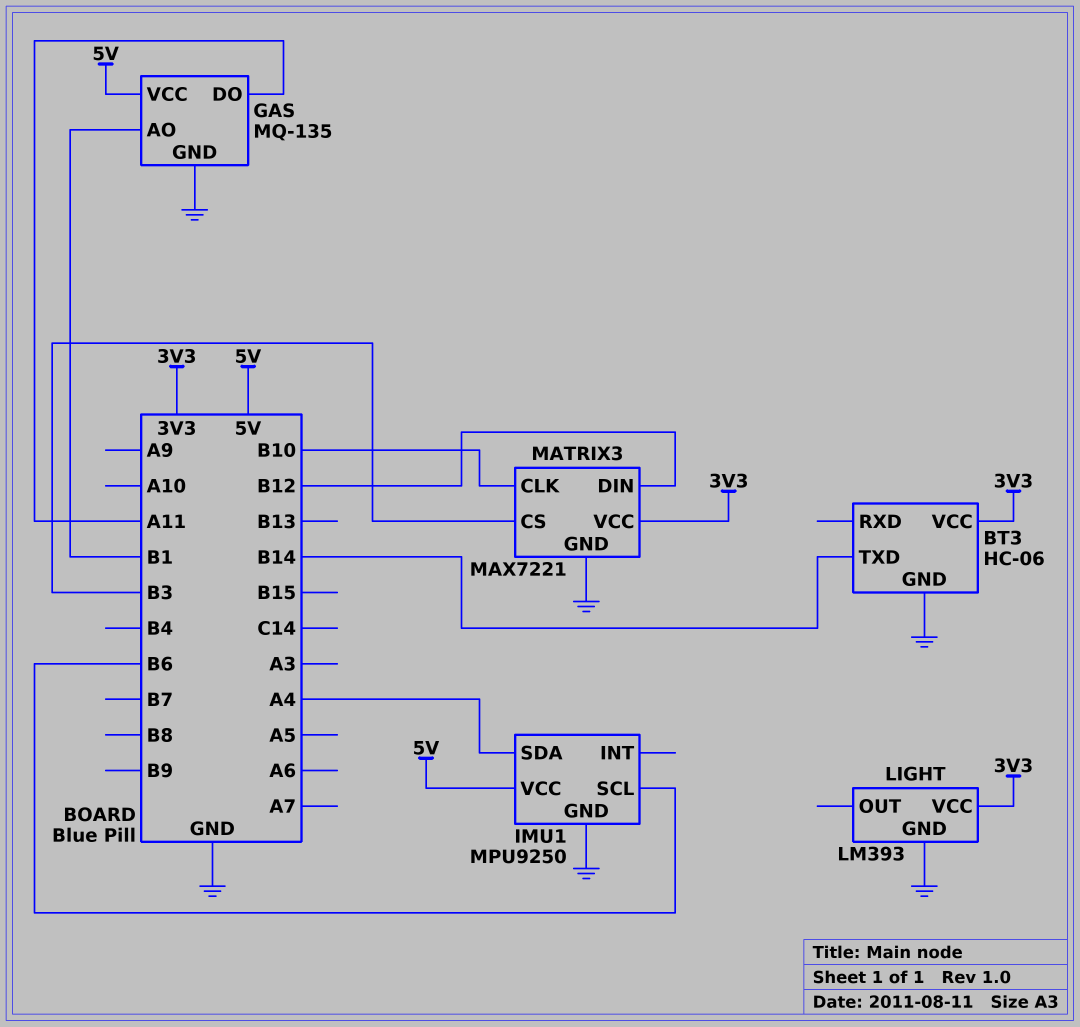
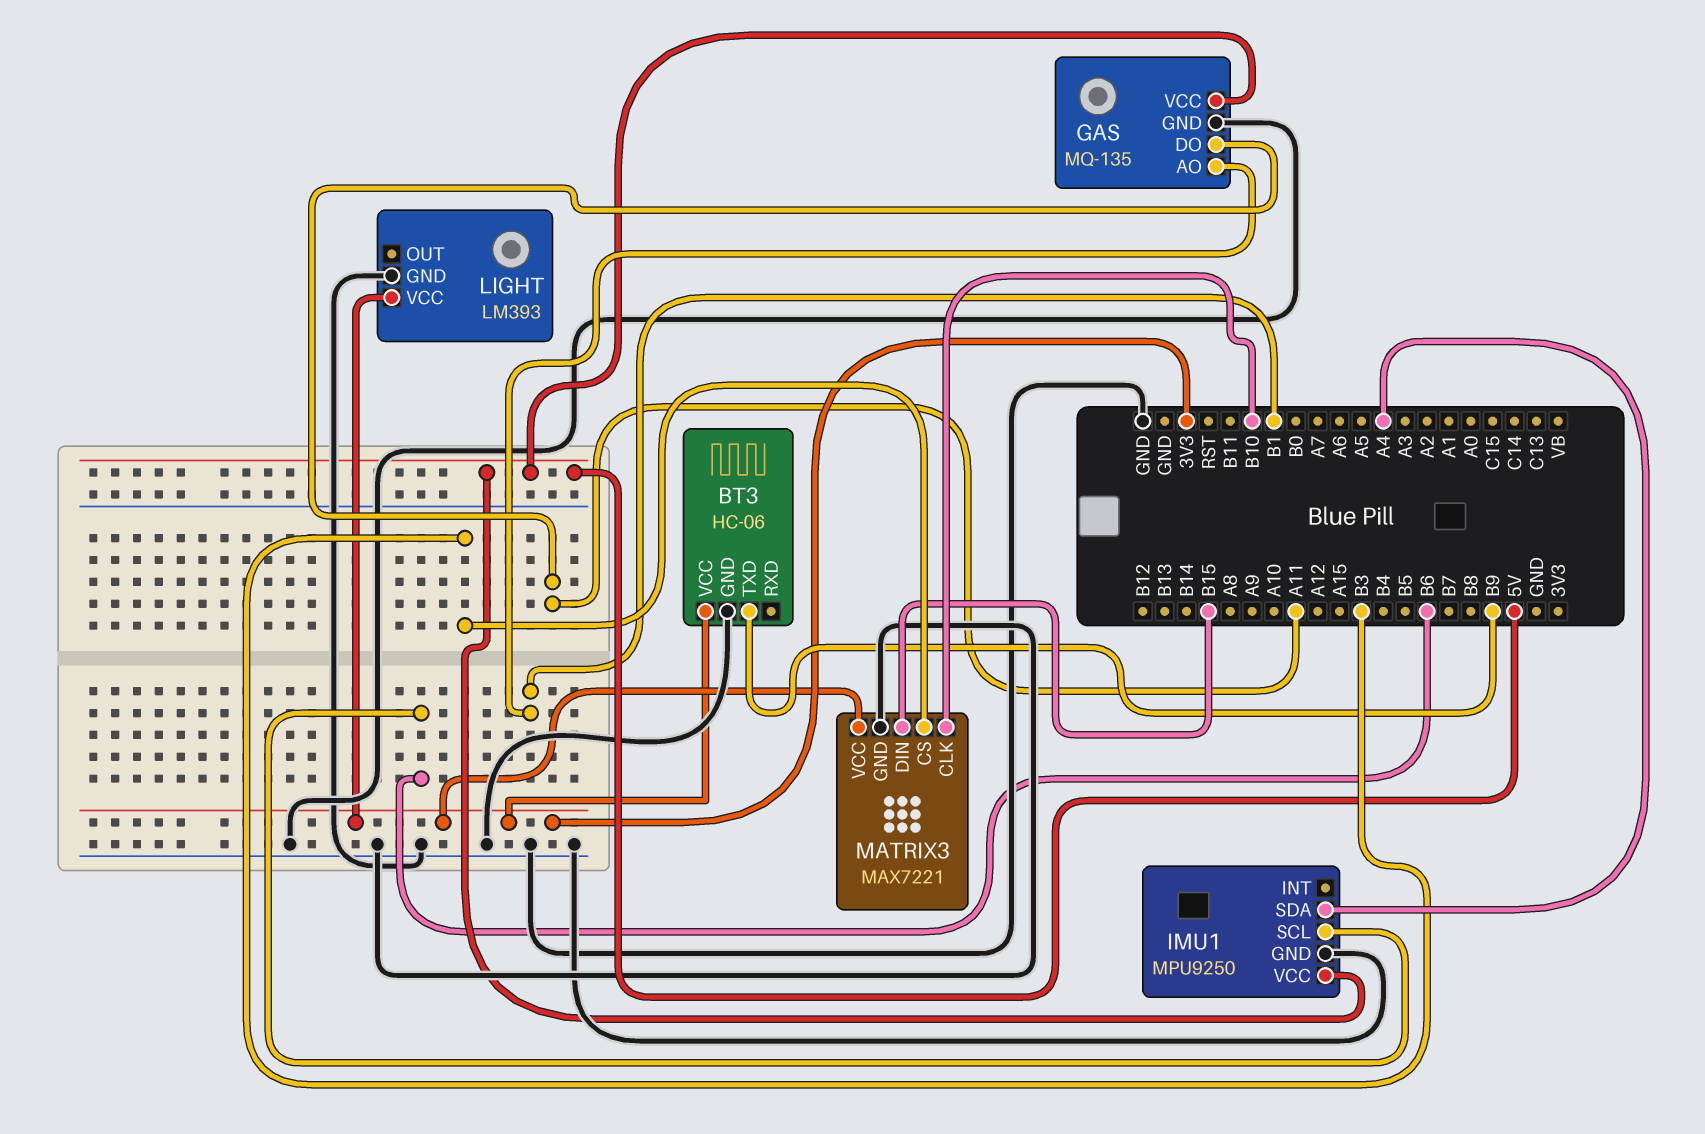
BT3 pin TXD: B14 -> B9
MATRIX3 pin DIN: B12 -> B15

